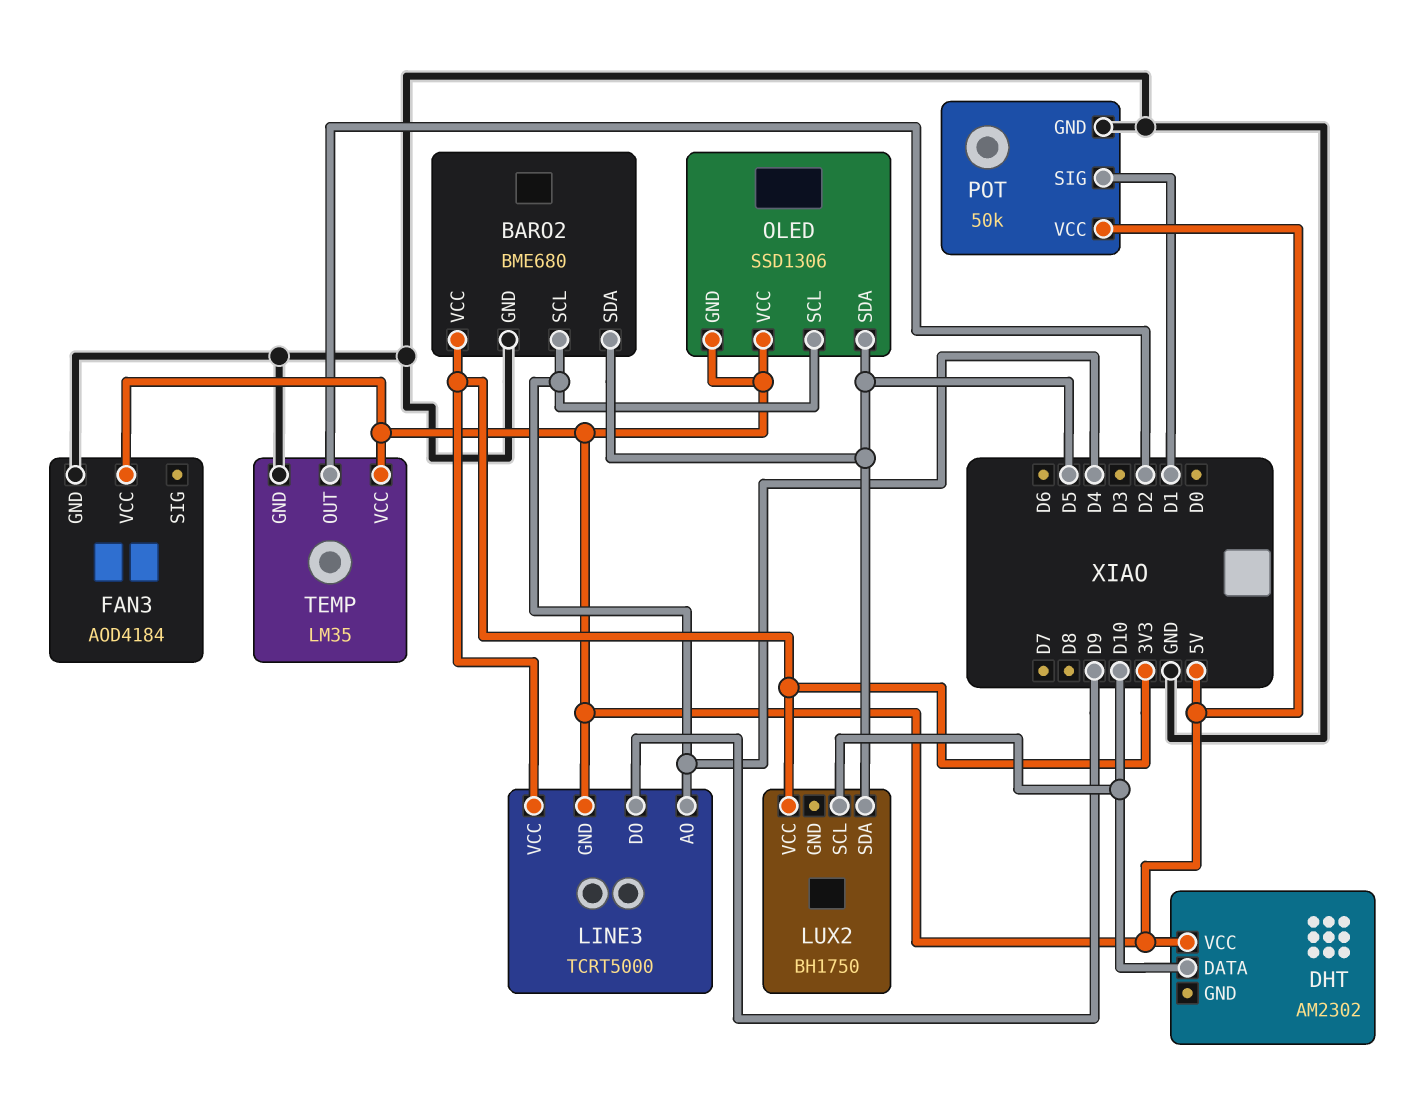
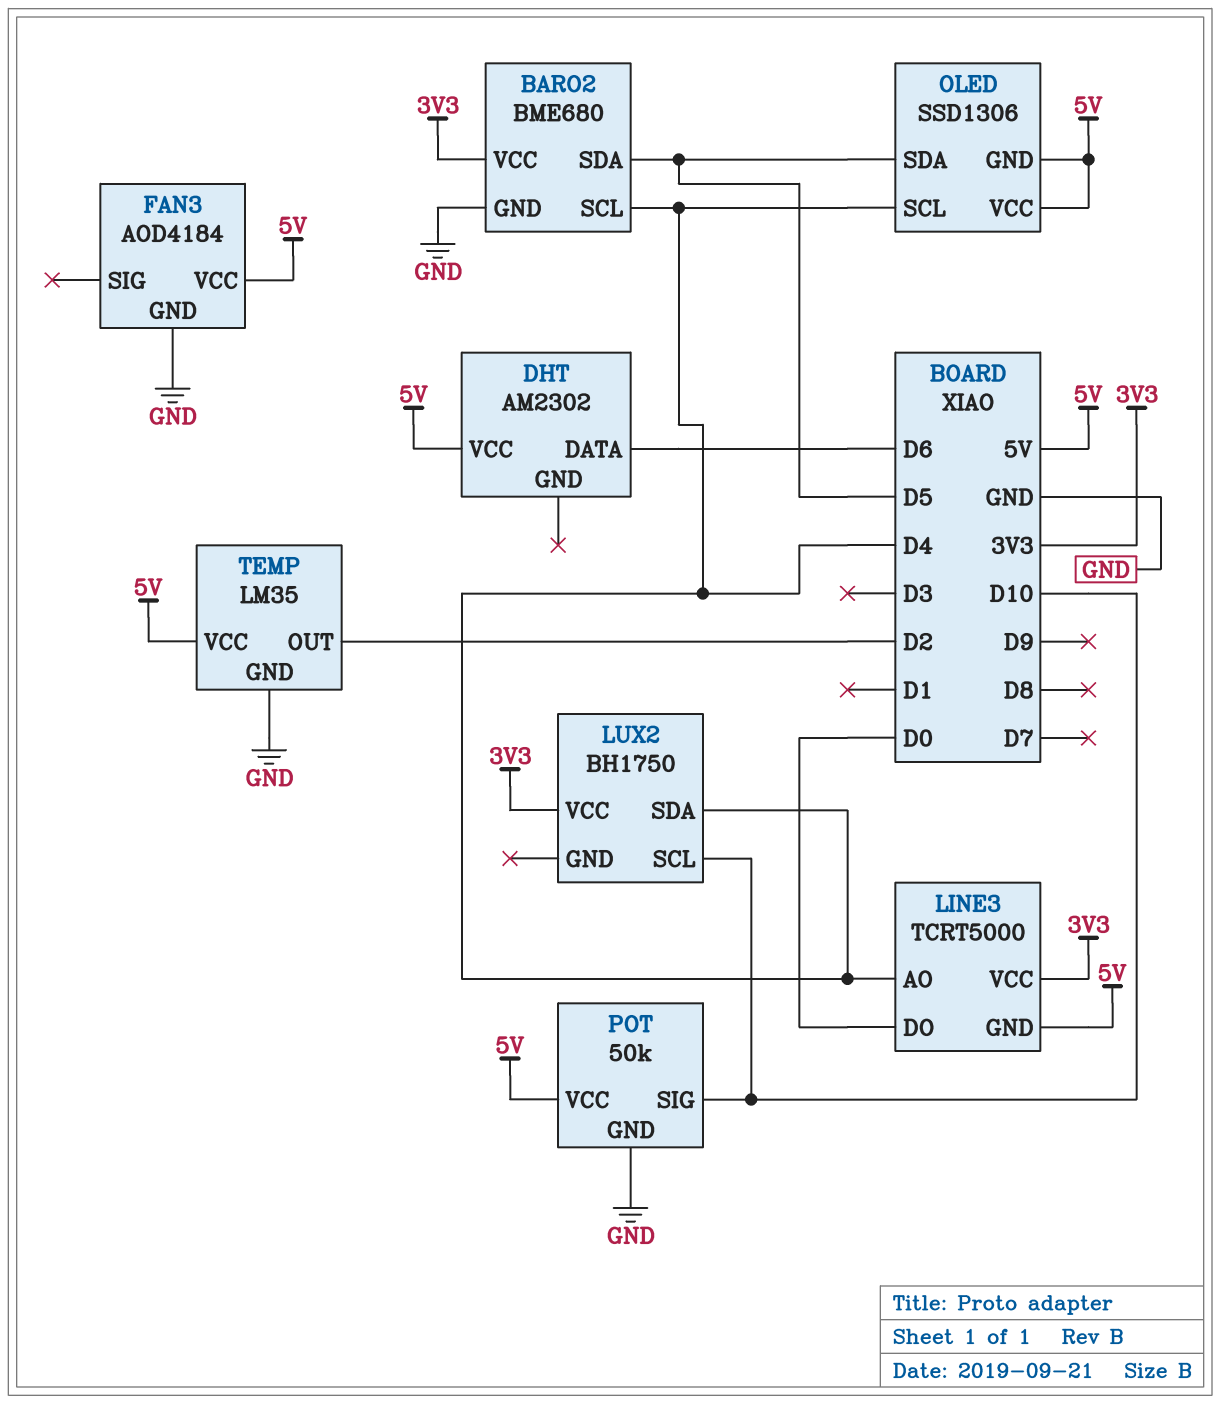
DHT pin DATA: D10 -> D6
LINE3 pin DO: D9 -> D0
LUX2 pin SDA: D5 -> D4
POT pin SIG: D1 -> D10

